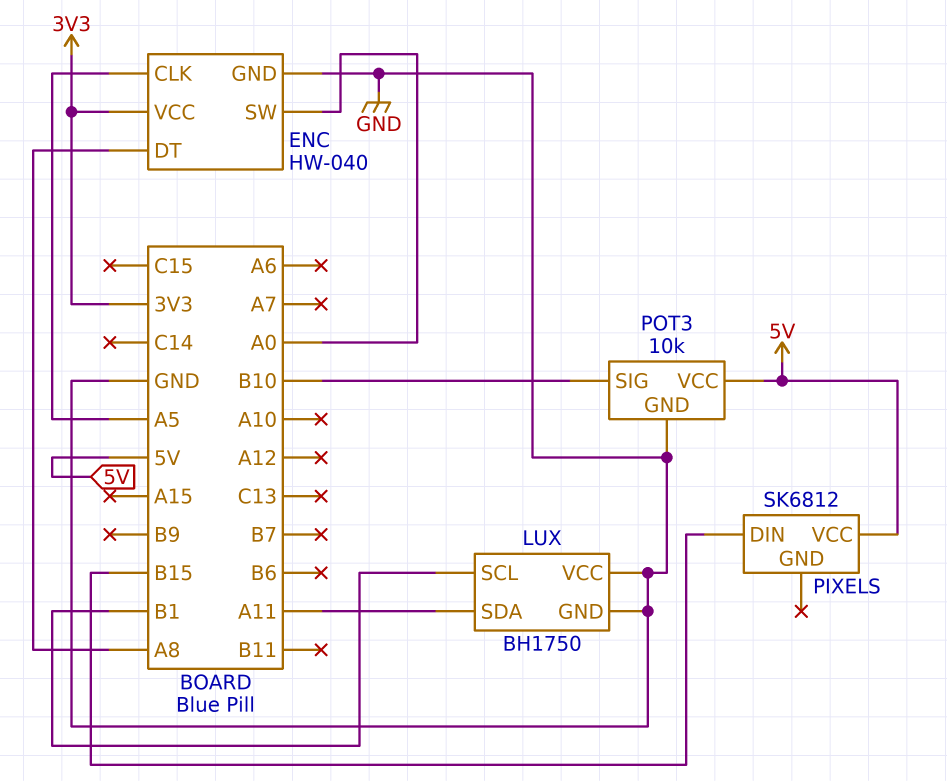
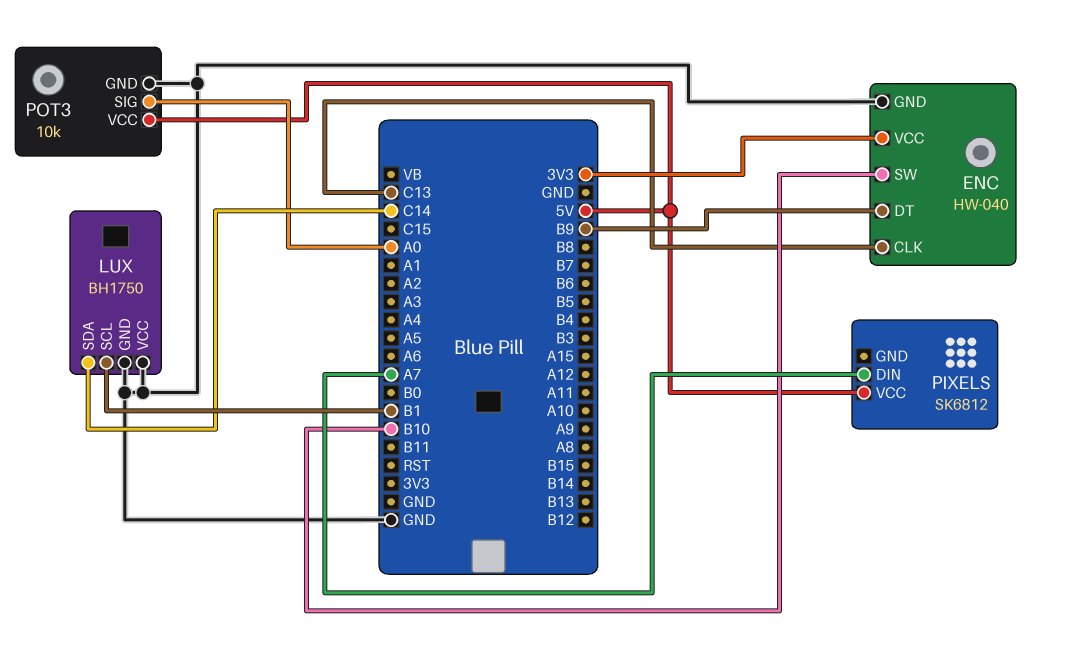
ENC pin CLK: A5 -> C13
ENC pin DT: A8 -> B9
ENC pin SW: A0 -> B10
LUX pin SDA: A11 -> C14
PIXELS pin DIN: B15 -> A7
POT3 pin SIG: B10 -> A0

